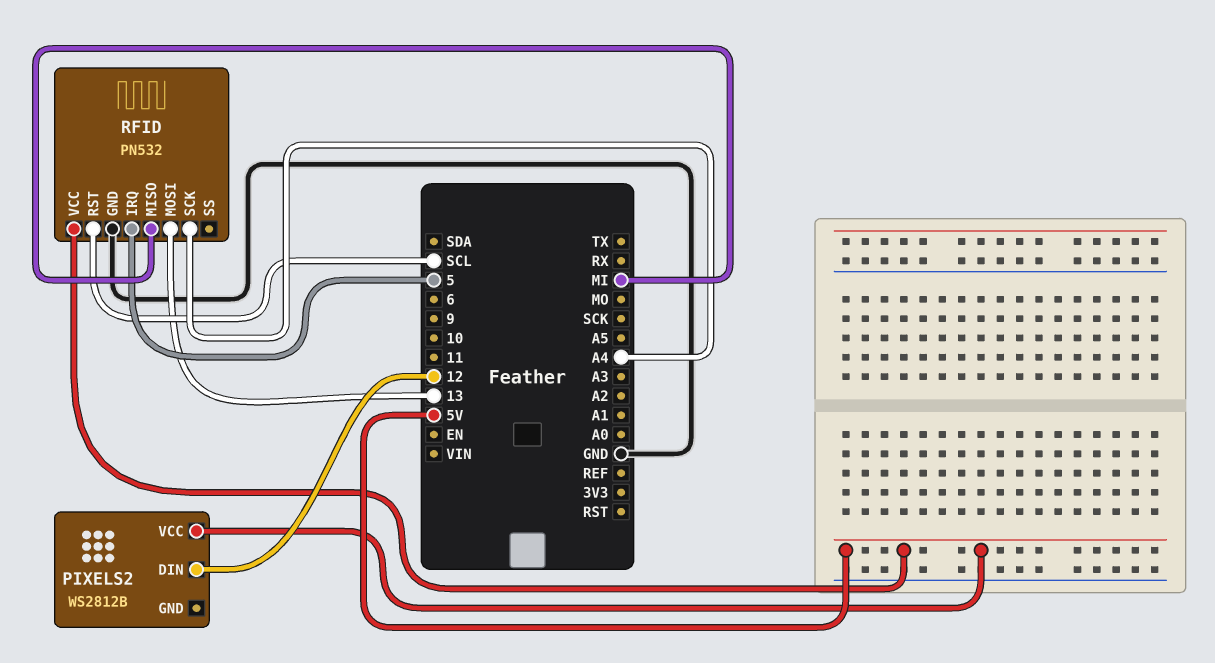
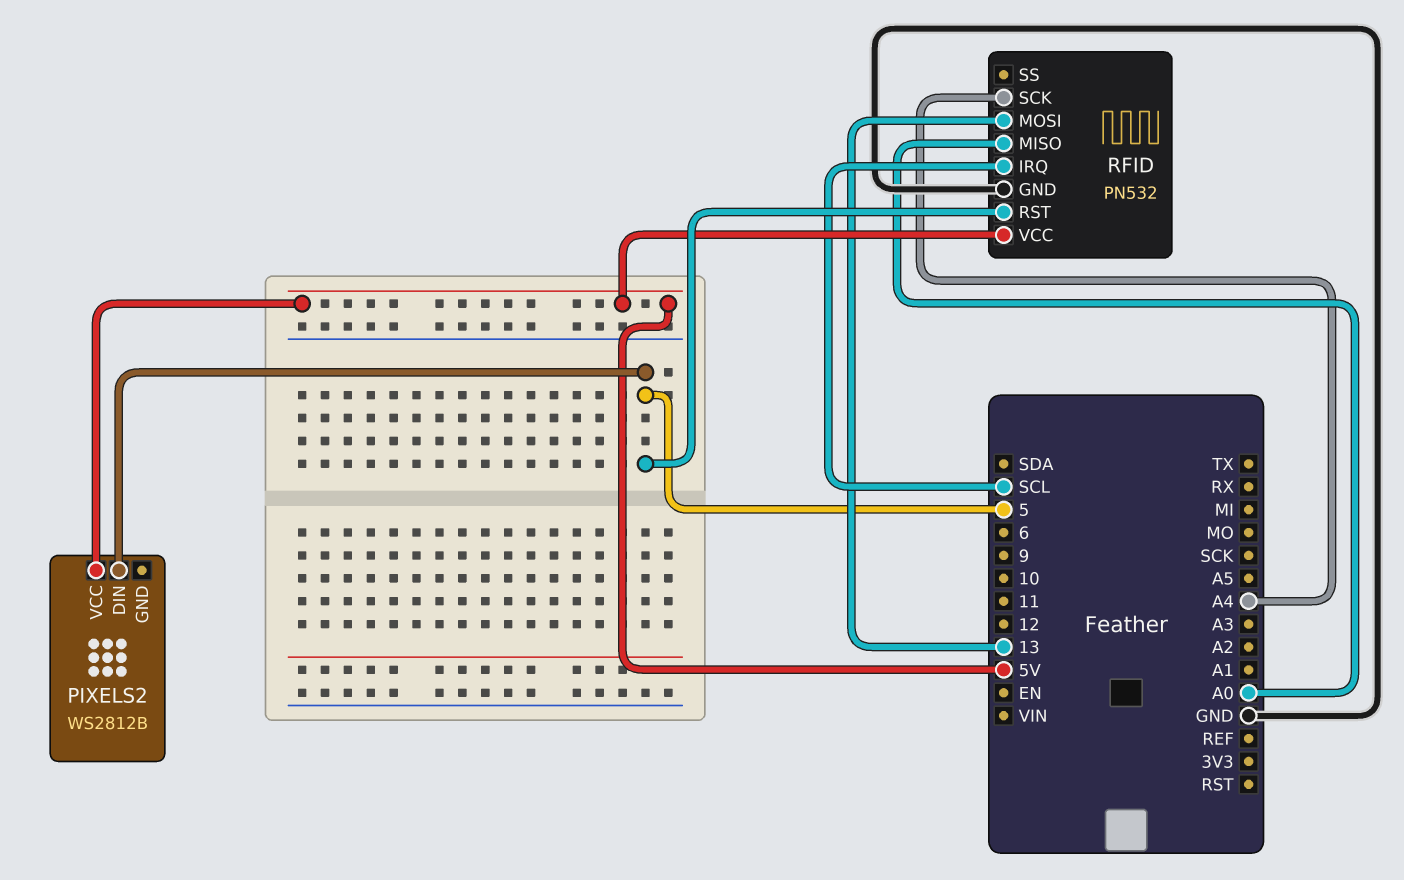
PIXELS2 pin DIN: 12 -> 5
RFID pin IRQ: 5 -> SCL
RFID pin MISO: MI -> A0
RFID pin RST: SCL -> 5

